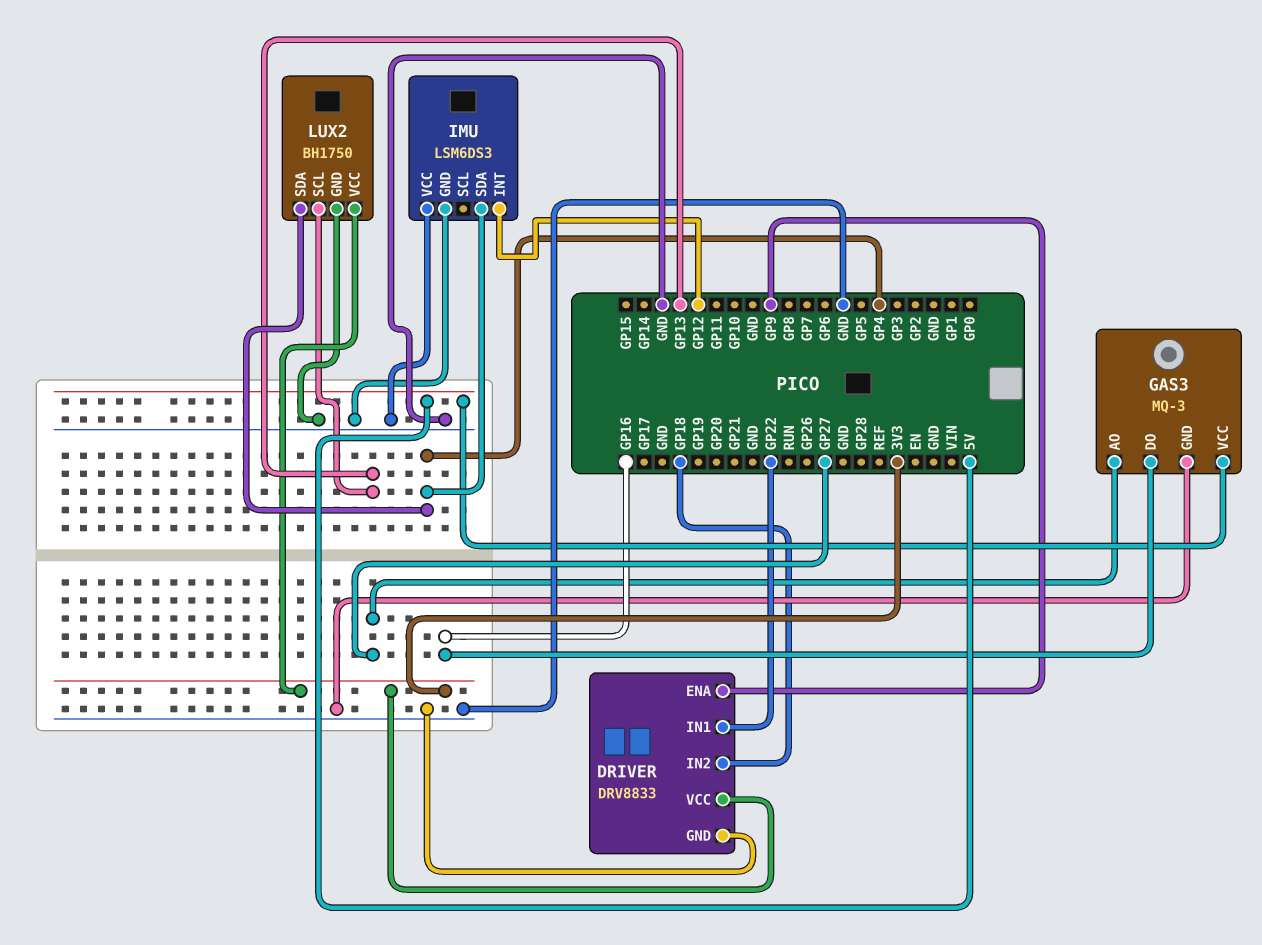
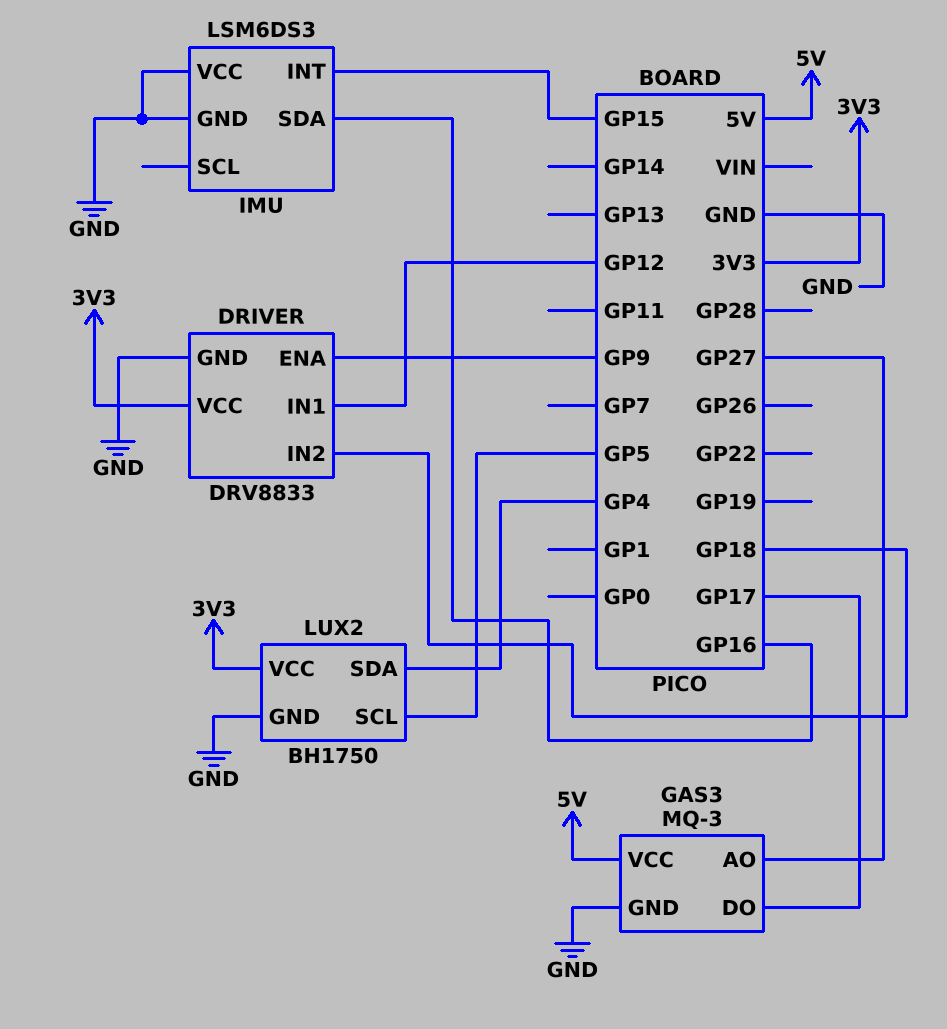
DRIVER pin IN1: GP22 -> GP12
GAS3 pin DO: GP16 -> GP17
IMU pin INT: GP12 -> GP15
IMU pin SDA: GP4 -> GP16
LUX2 pin SCL: GP13 -> GP5

